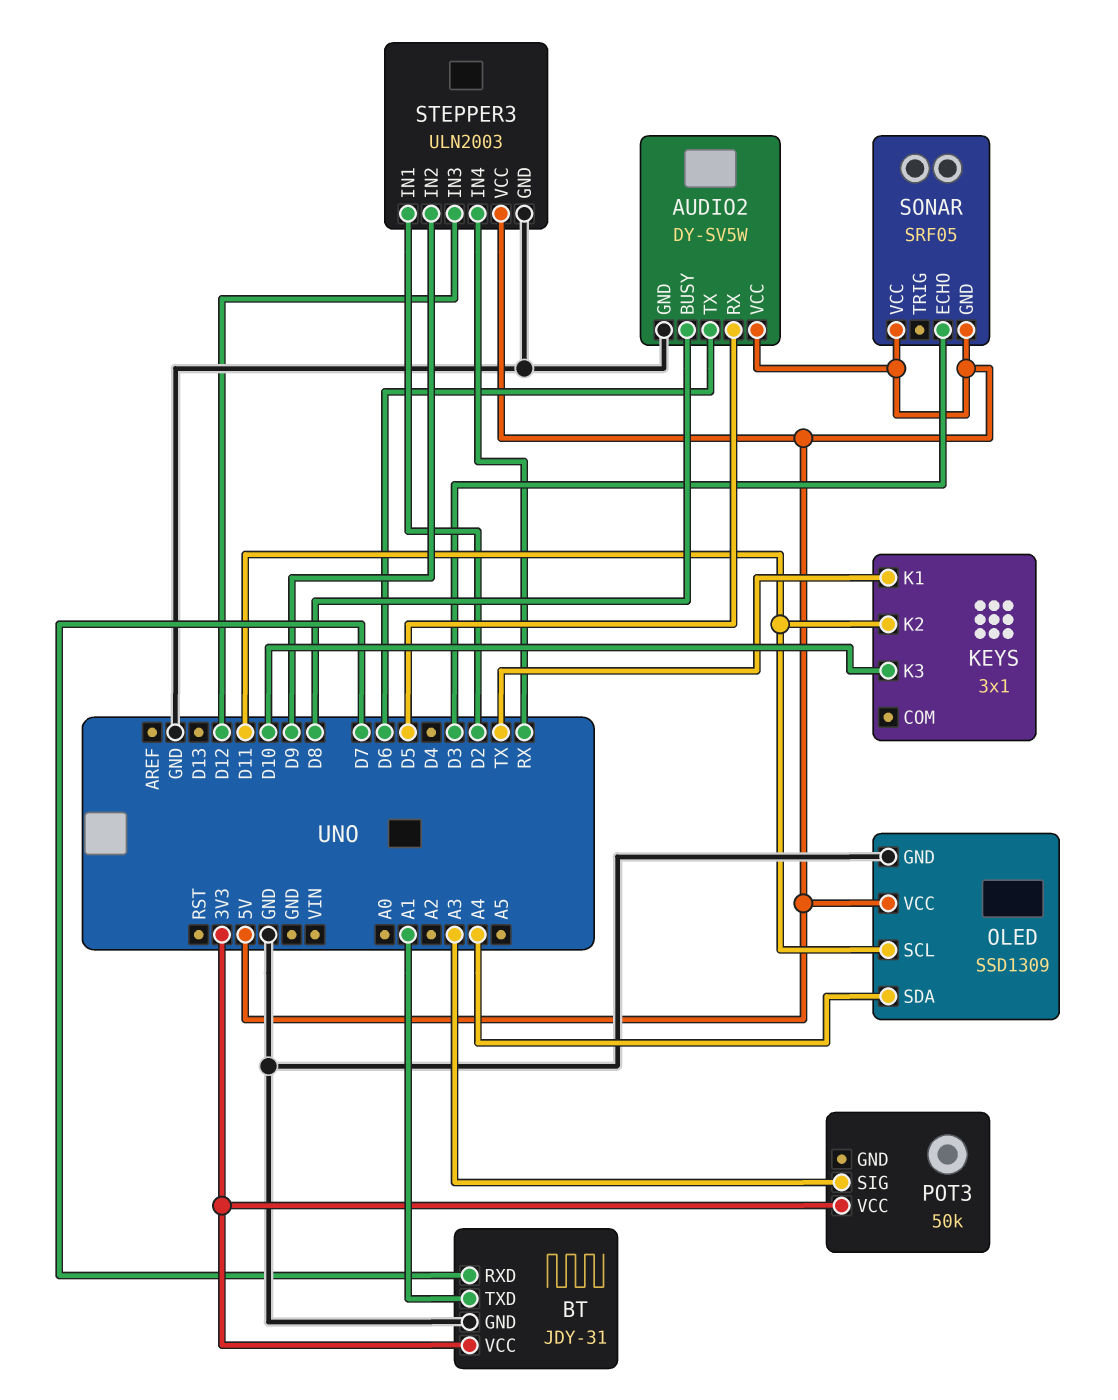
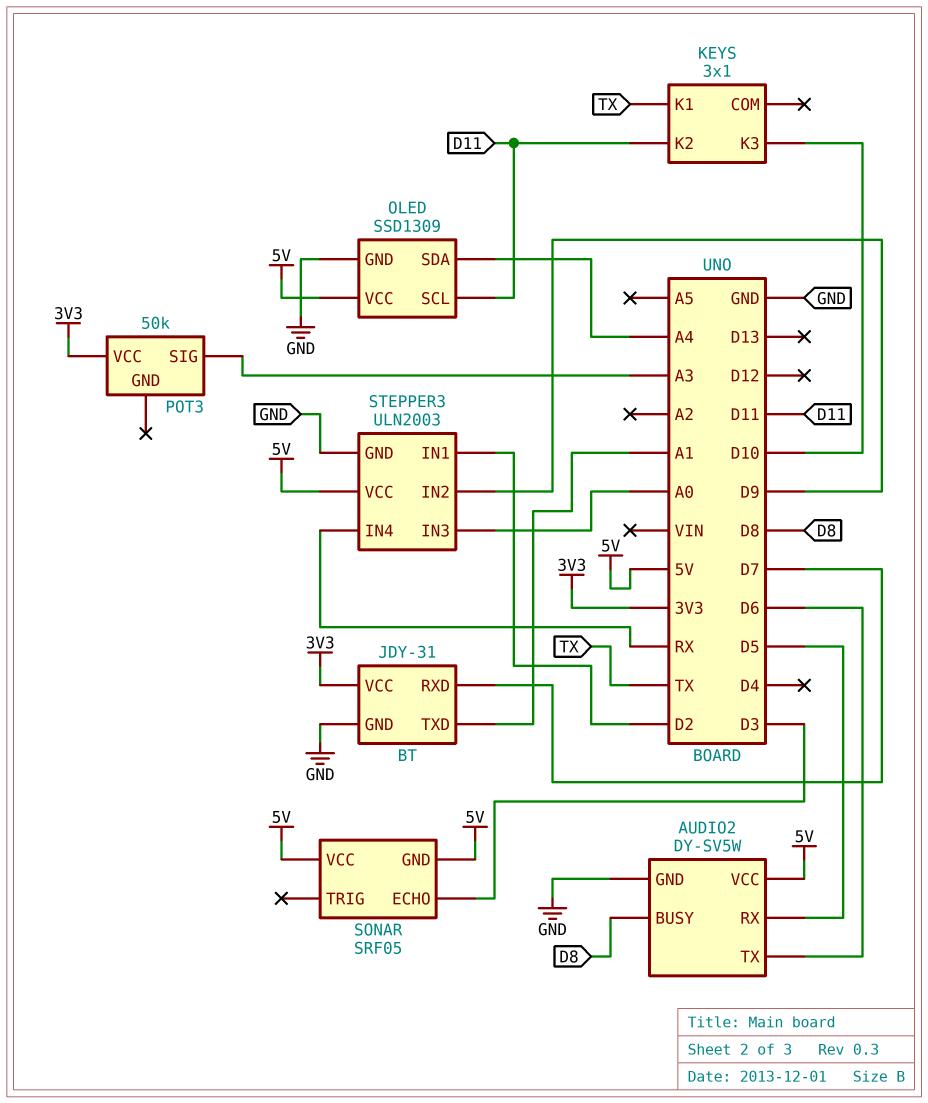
STEPPER3 pin IN3: D12 -> A0

